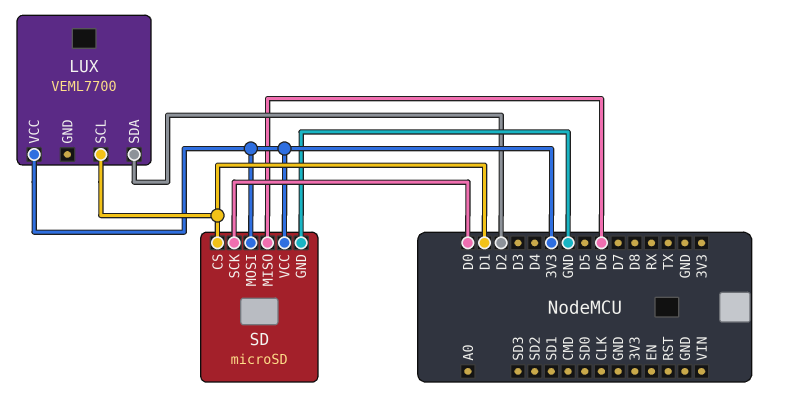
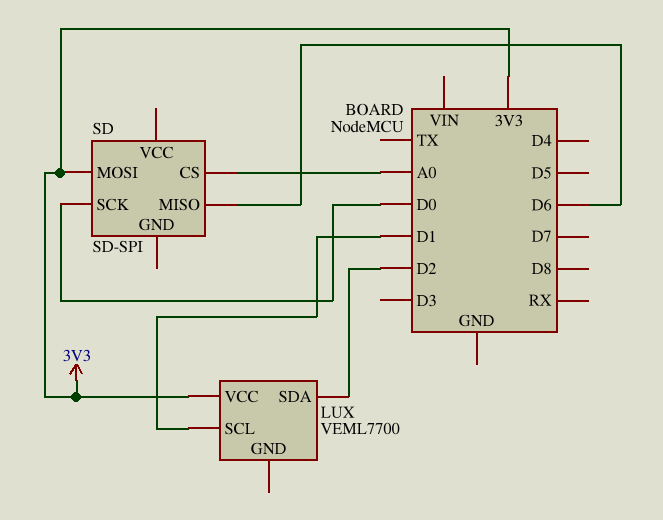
SD: microSD -> SD-SPI
SD pin CS: D1 -> A0
SD pin GND: GND -> none
SD pin VCC: 3V3 -> none

